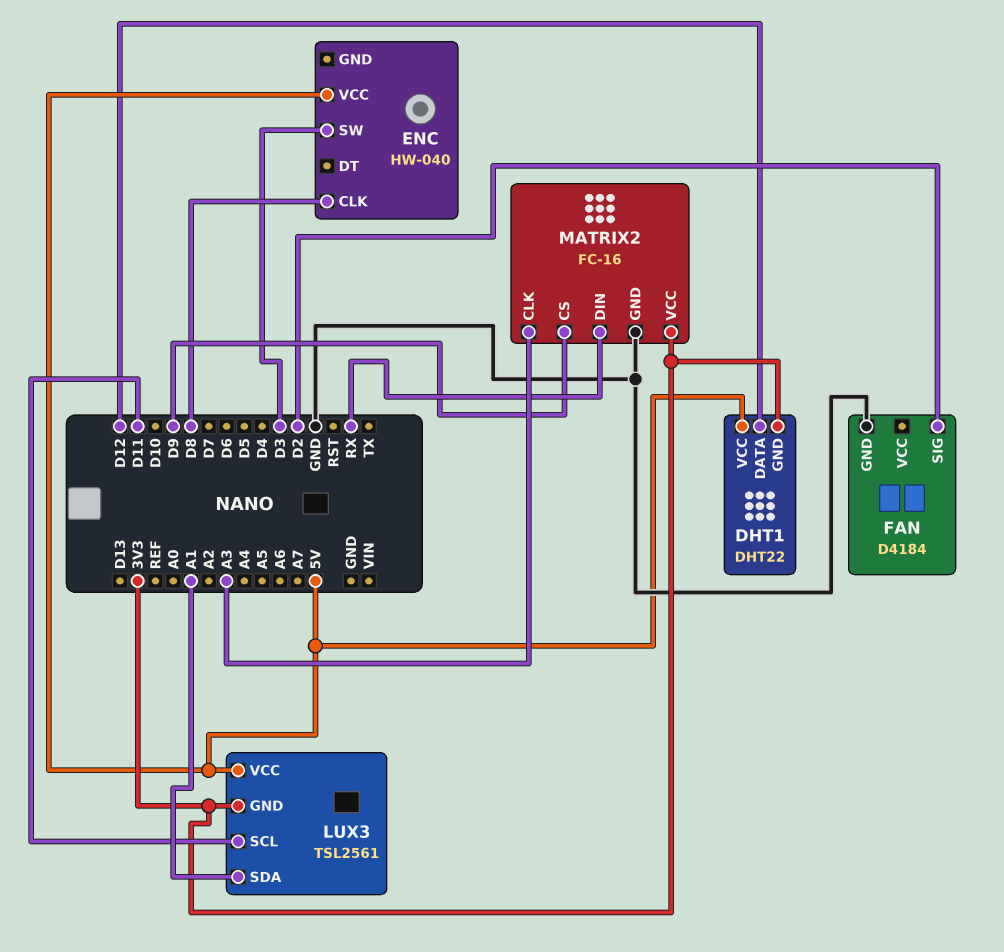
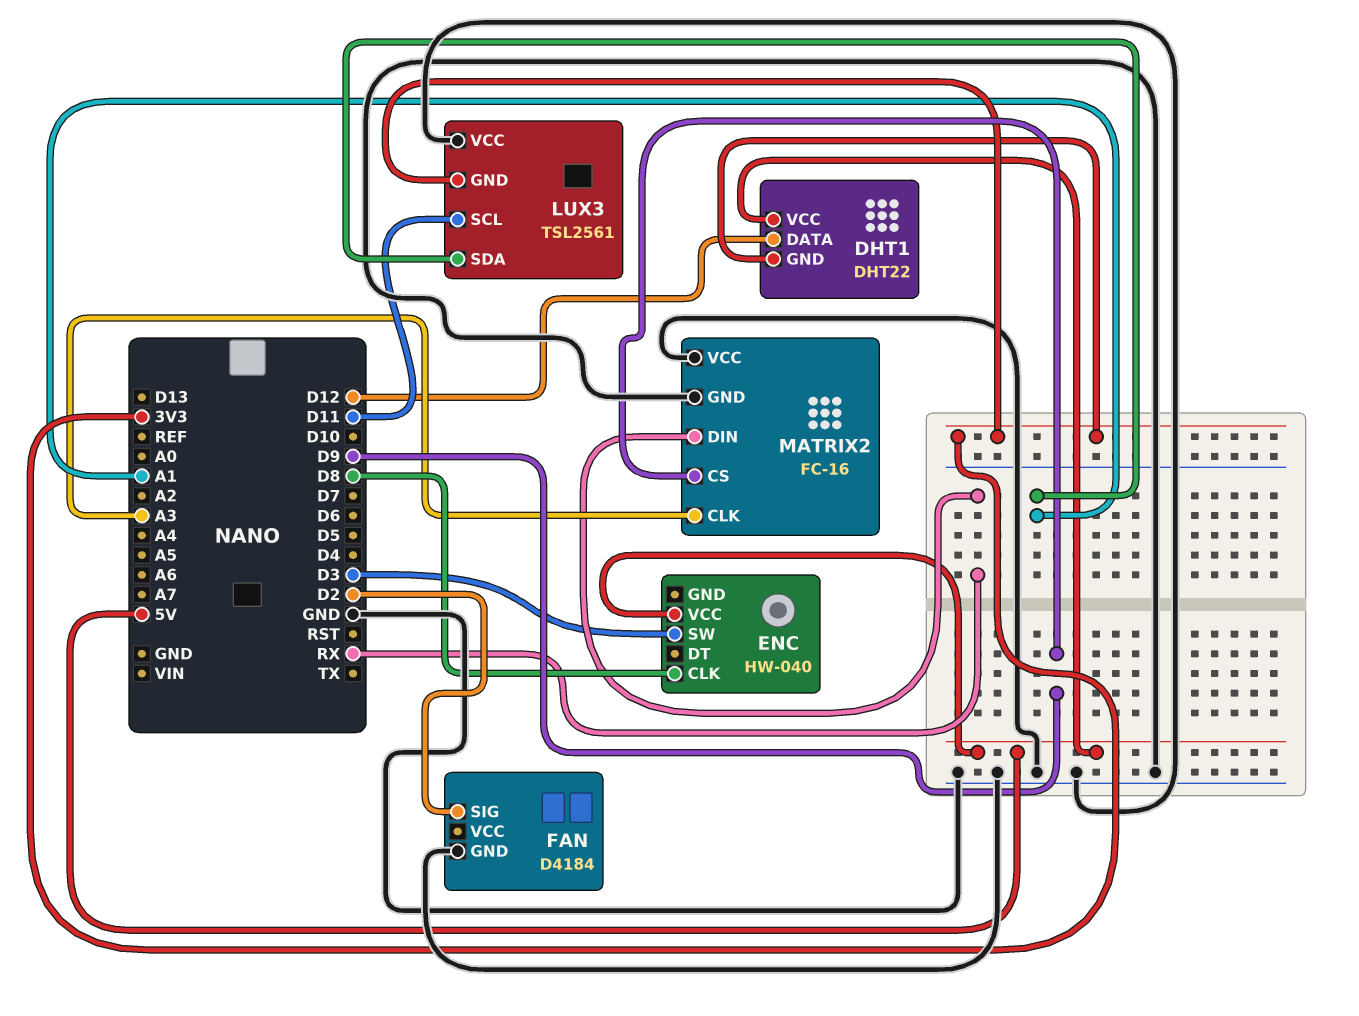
LUX3 pin VCC: 5V -> GND
MATRIX2 pin VCC: 3V3 -> GND

